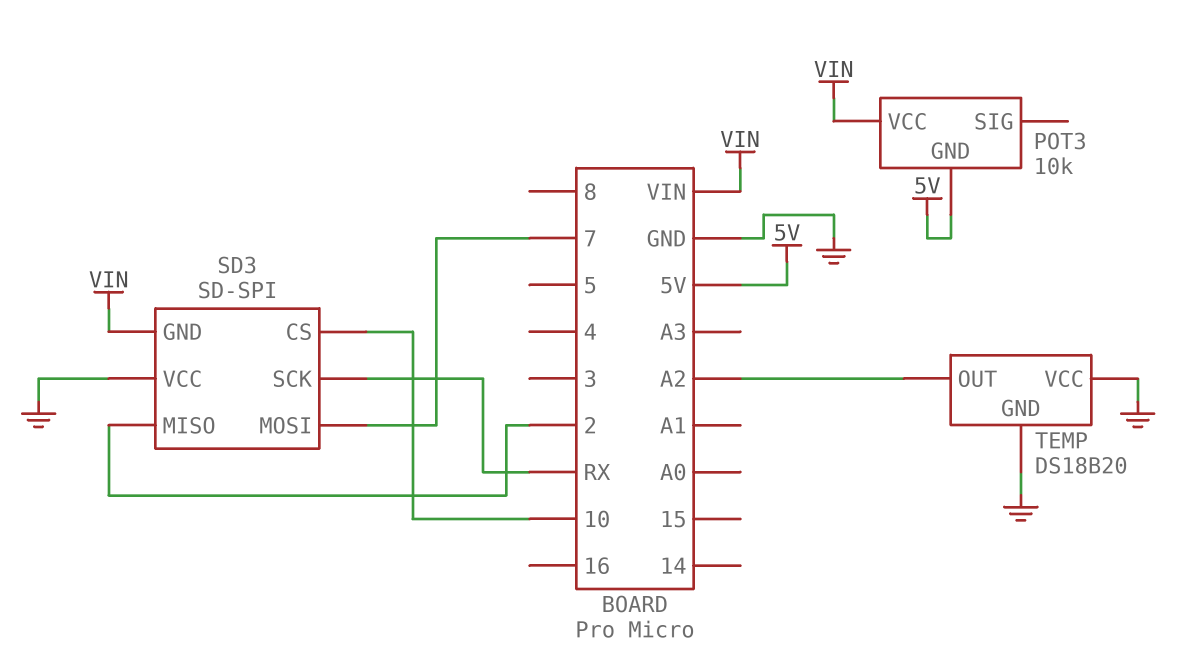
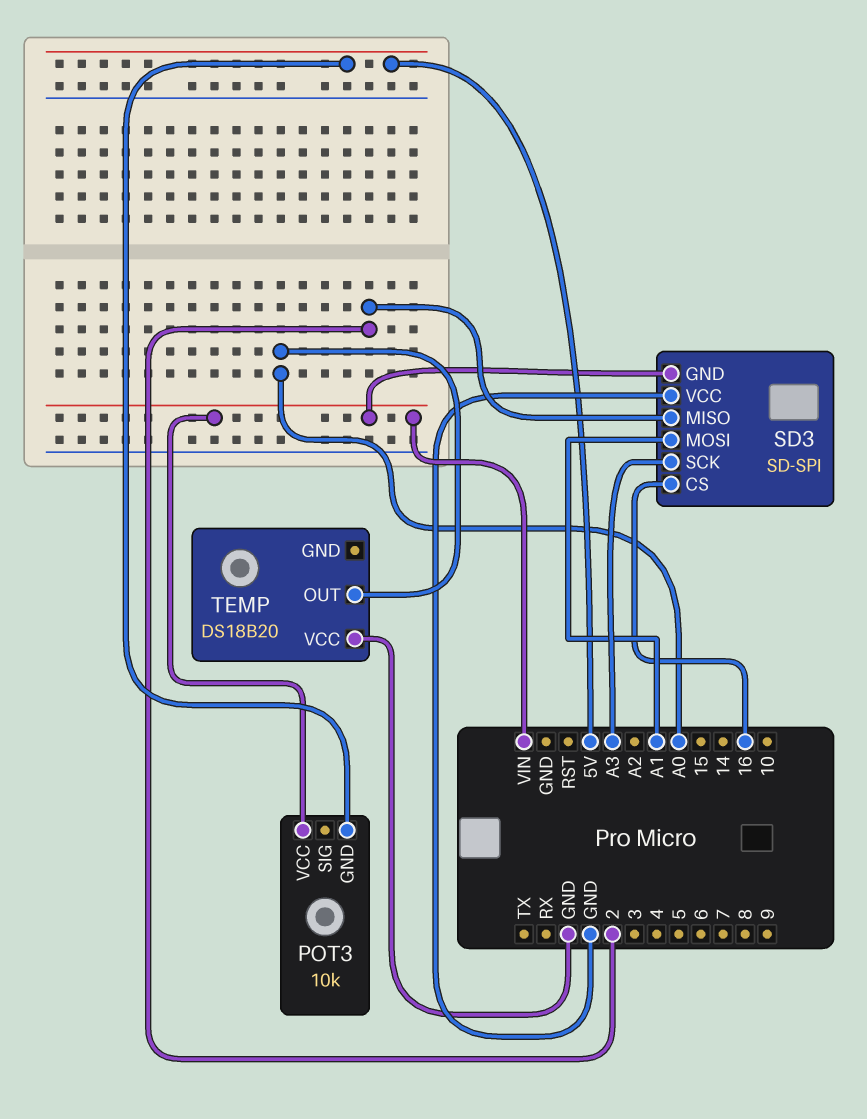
SD3 pin CS: 10 -> 16
SD3 pin MOSI: 7 -> A1
SD3 pin SCK: RX -> A3
TEMP pin GND: GND -> none
TEMP pin OUT: A2 -> A0

